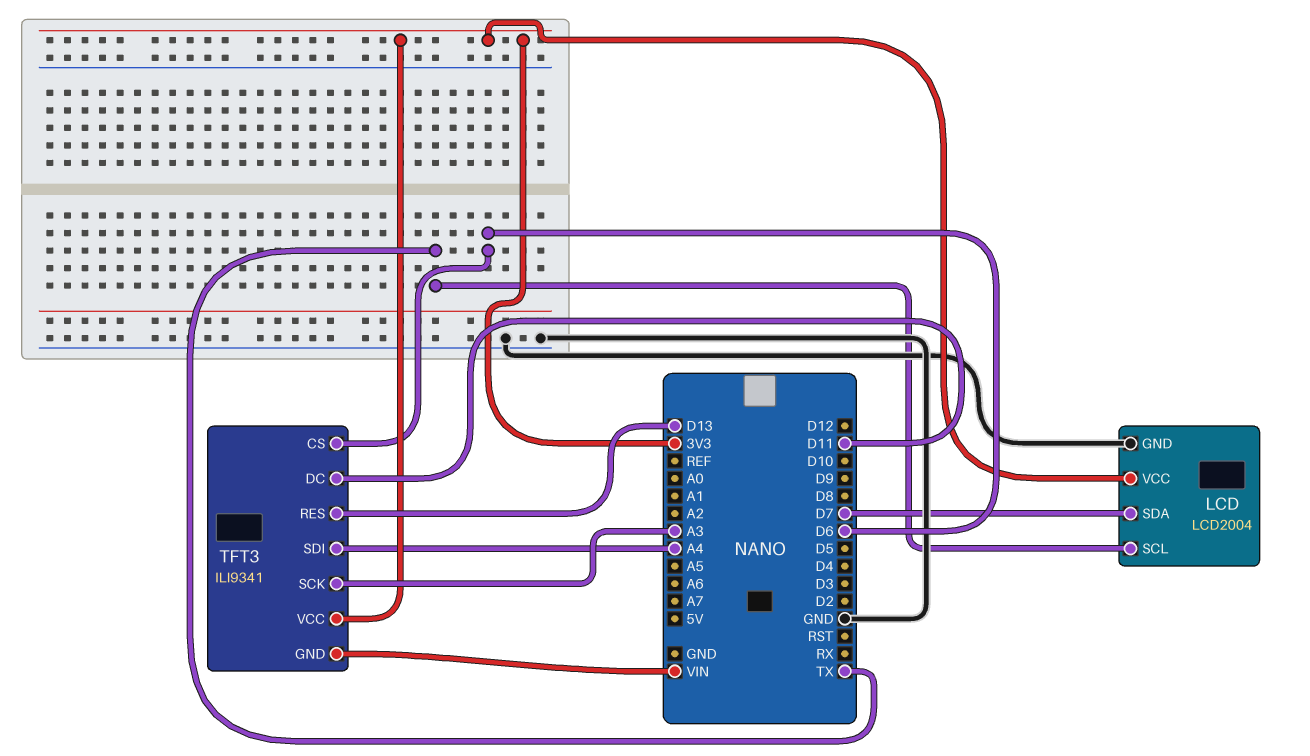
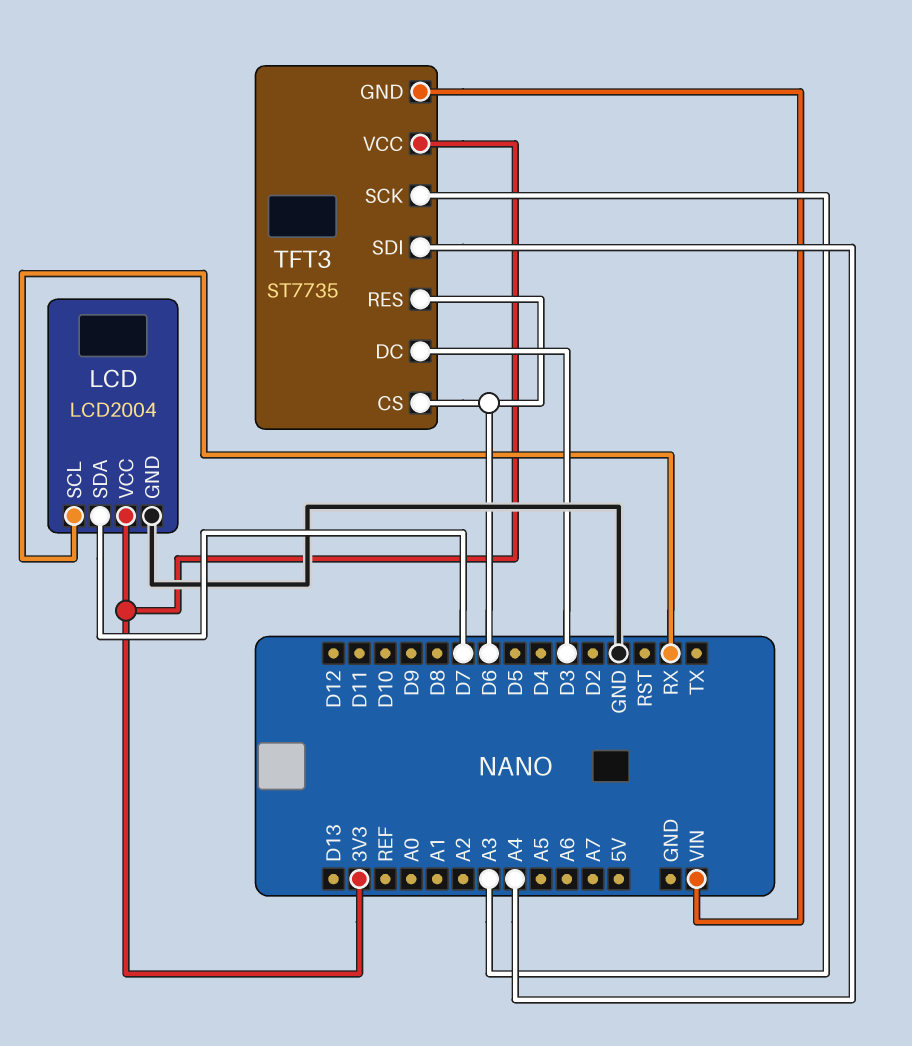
LCD pin SCL: TX -> RX
TFT3: ILI9341 -> ST7735
TFT3 pin DC: D11 -> D3
TFT3 pin RES: D13 -> D6

